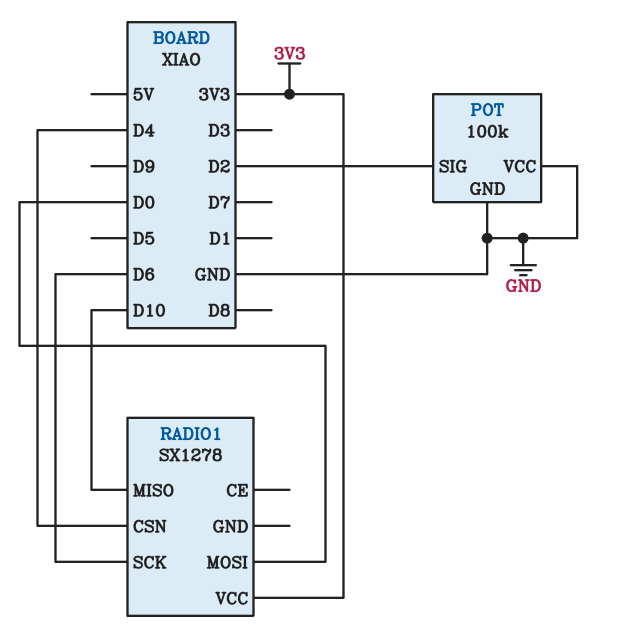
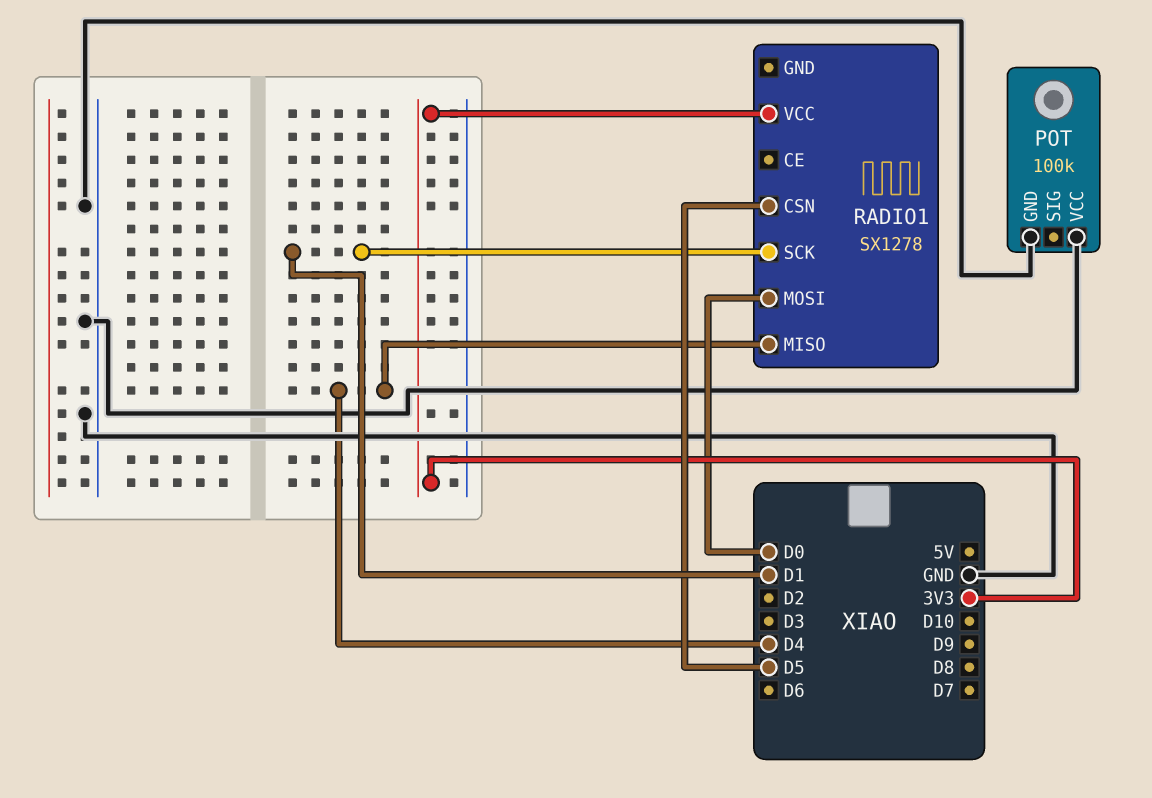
POT pin SIG: D2 -> none
RADIO1 pin CSN: D4 -> D5
RADIO1 pin MISO: D10 -> D4
RADIO1 pin SCK: D6 -> D1

